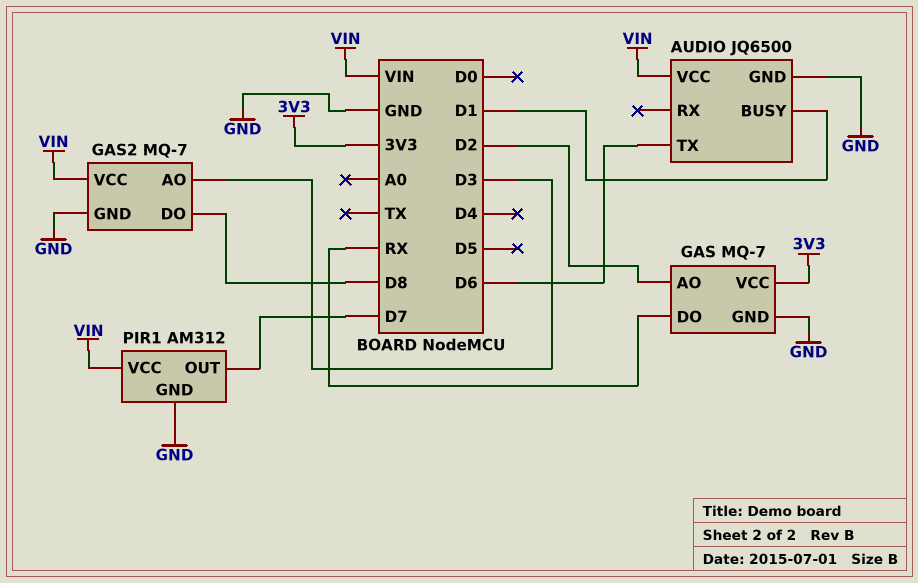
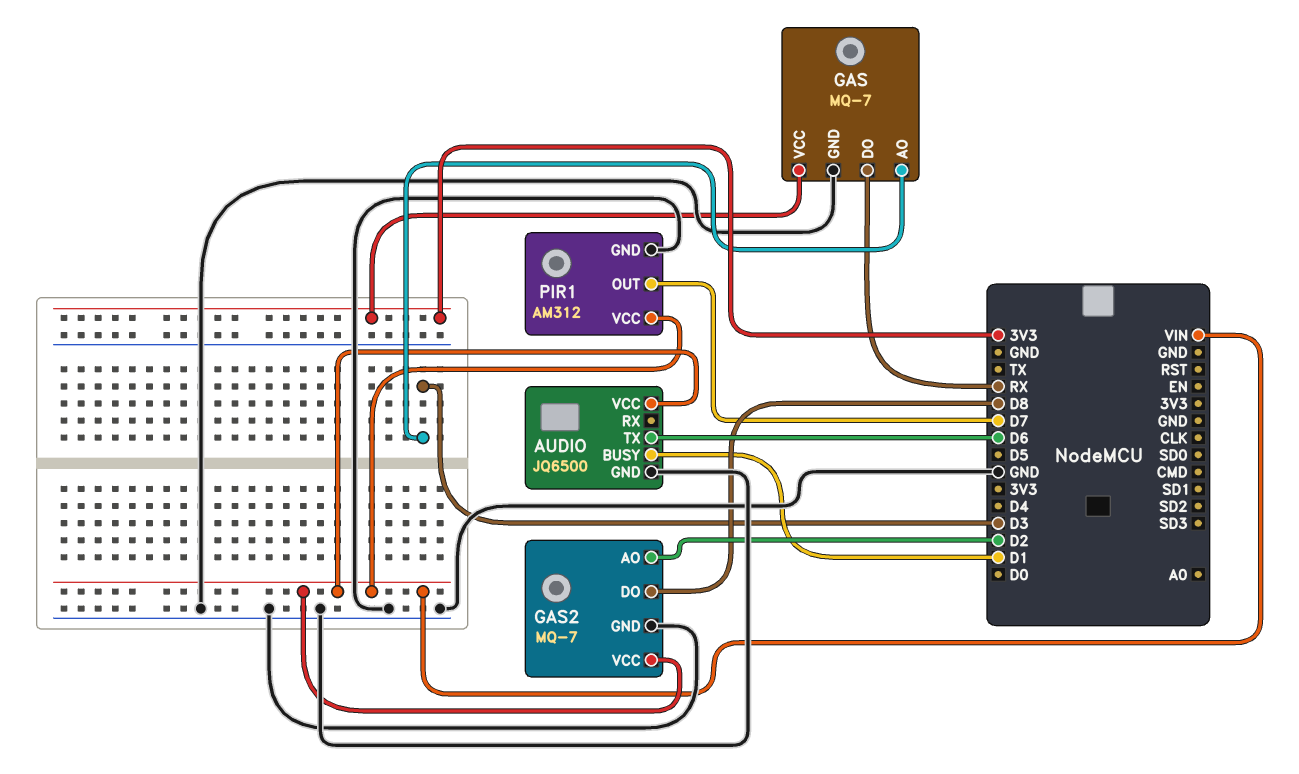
GAS pin AO: D2 -> D3
GAS2 pin AO: D3 -> D2

